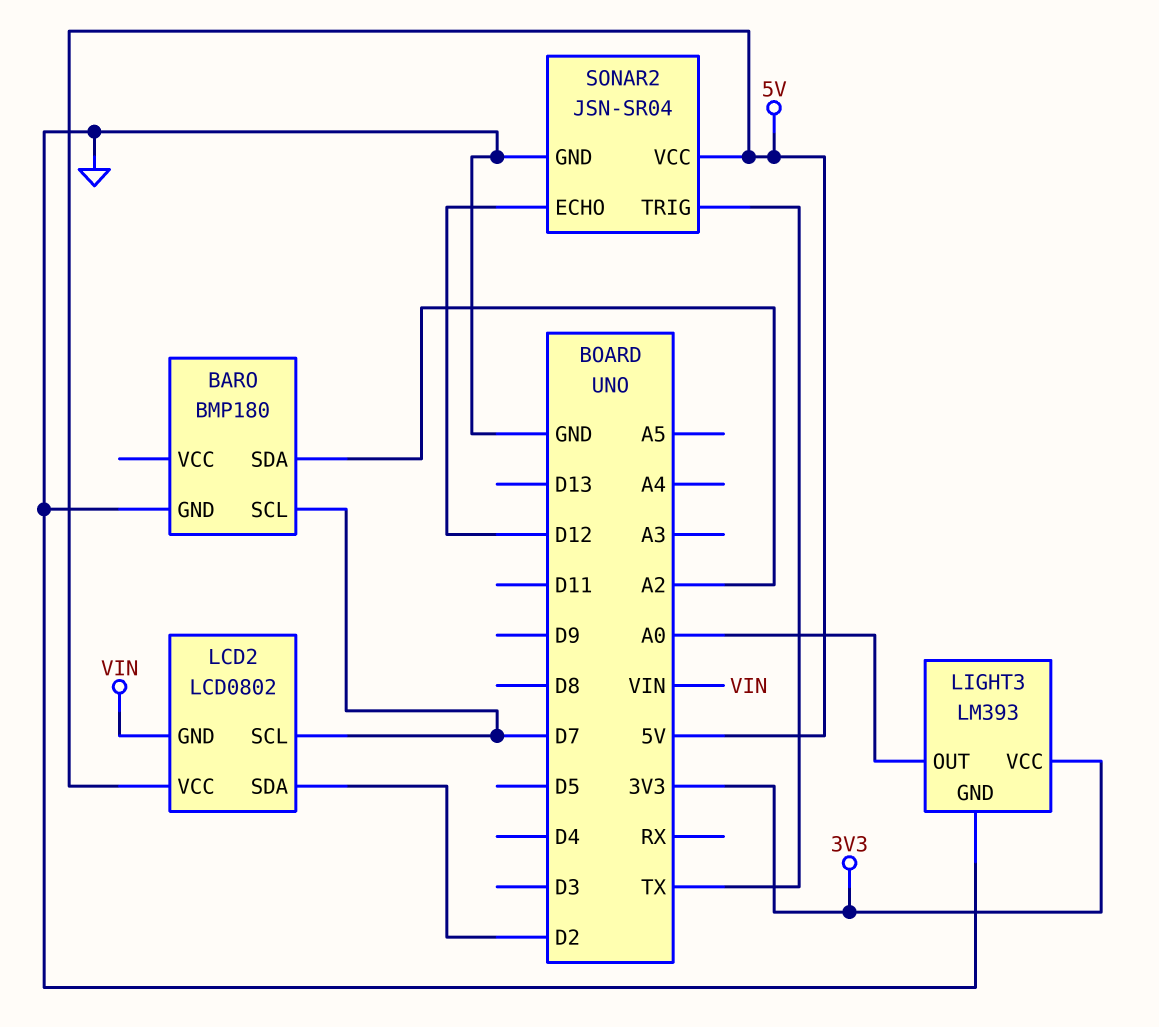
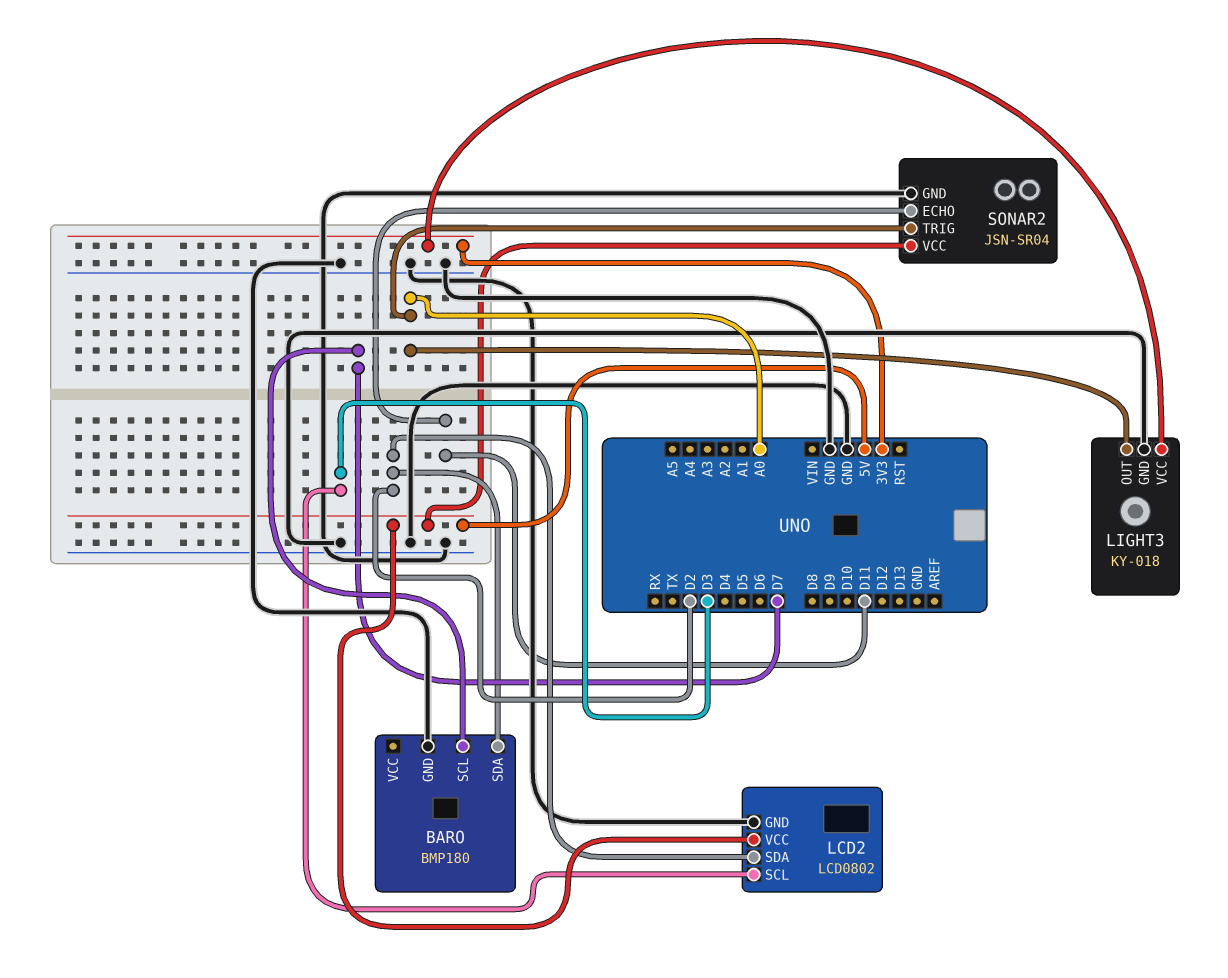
BARO pin SDA: A2 -> D2
LCD2 pin GND: VIN -> GND
LCD2 pin SCL: D7 -> D3
LIGHT3: LM393 -> KY-018
SONAR2 pin ECHO: D12 -> D11
SONAR2 pin TRIG: TX -> A0

